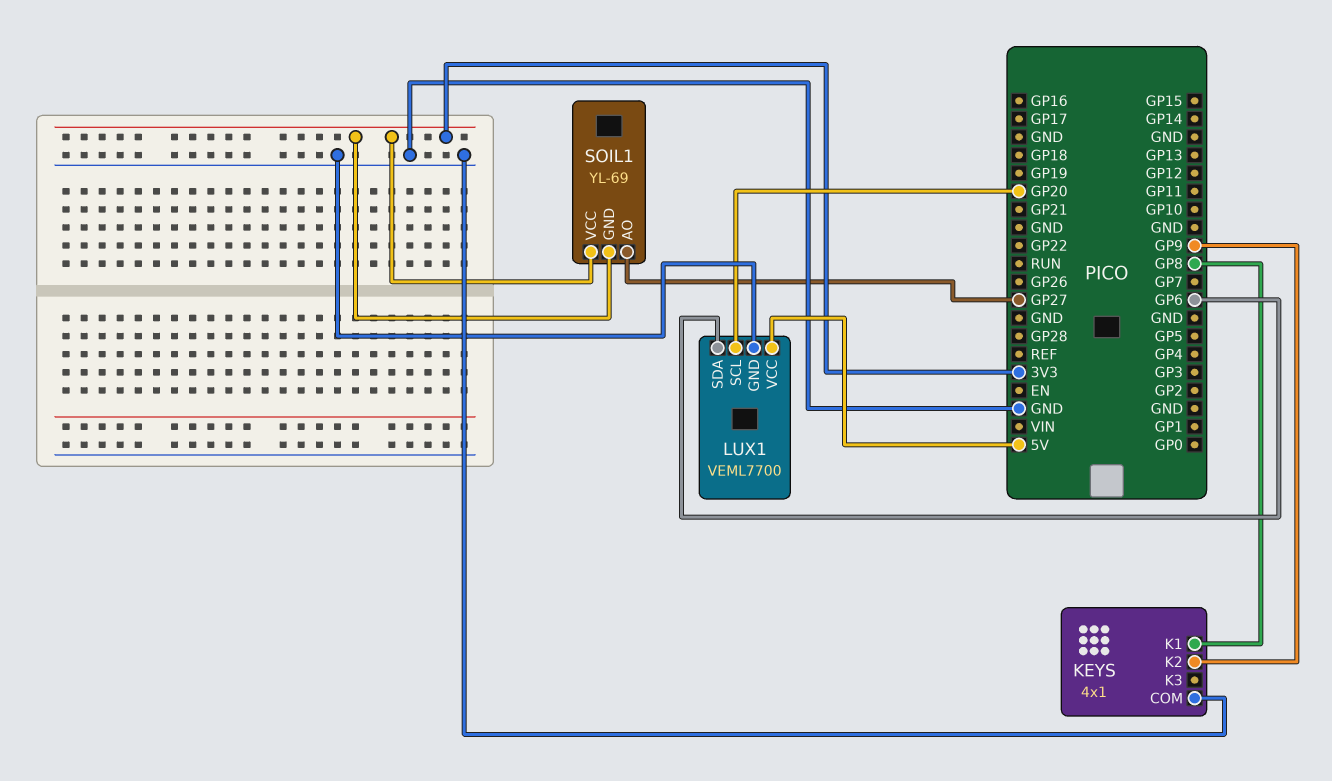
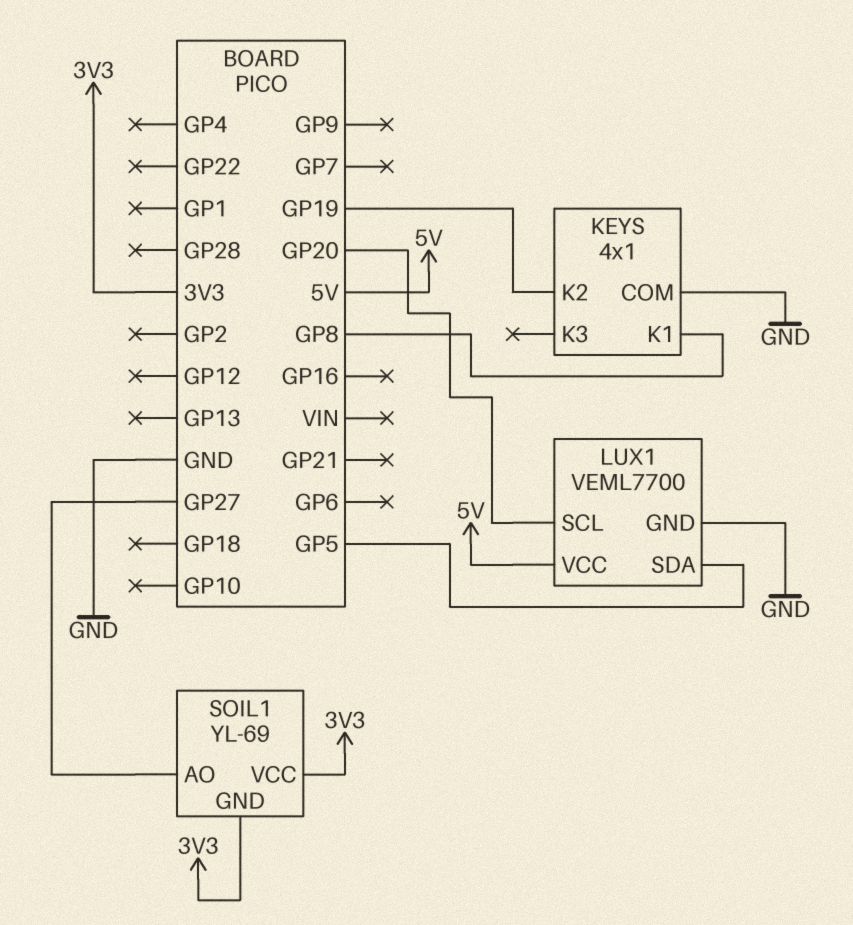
KEYS pin K2: GP9 -> GP19
LUX1 pin SDA: GP6 -> GP5

